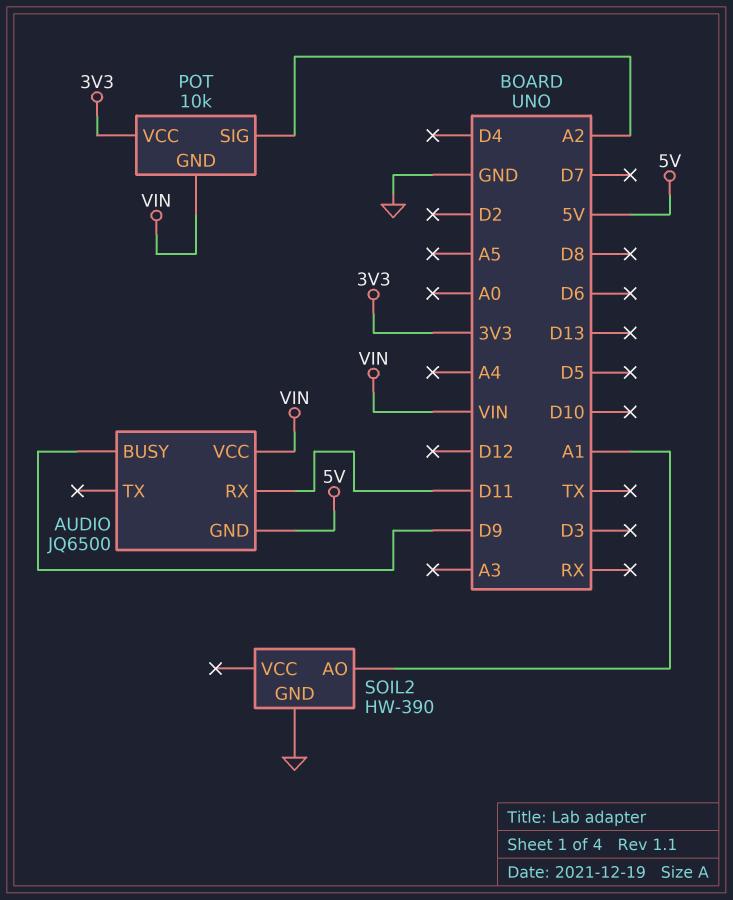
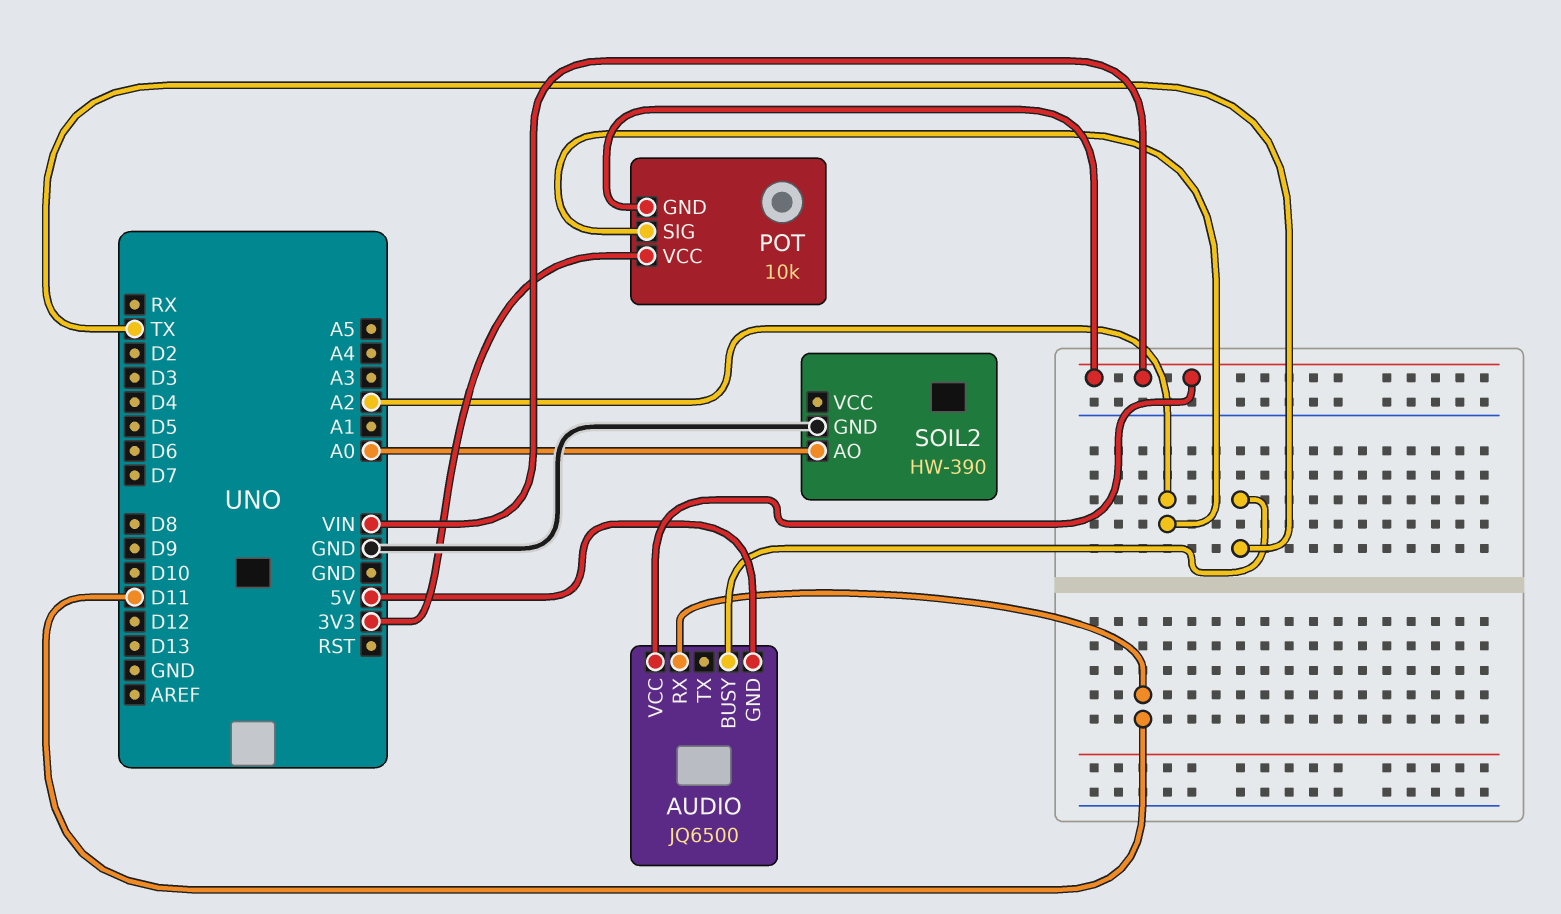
AUDIO pin BUSY: D9 -> TX
SOIL2 pin AO: A1 -> A0

